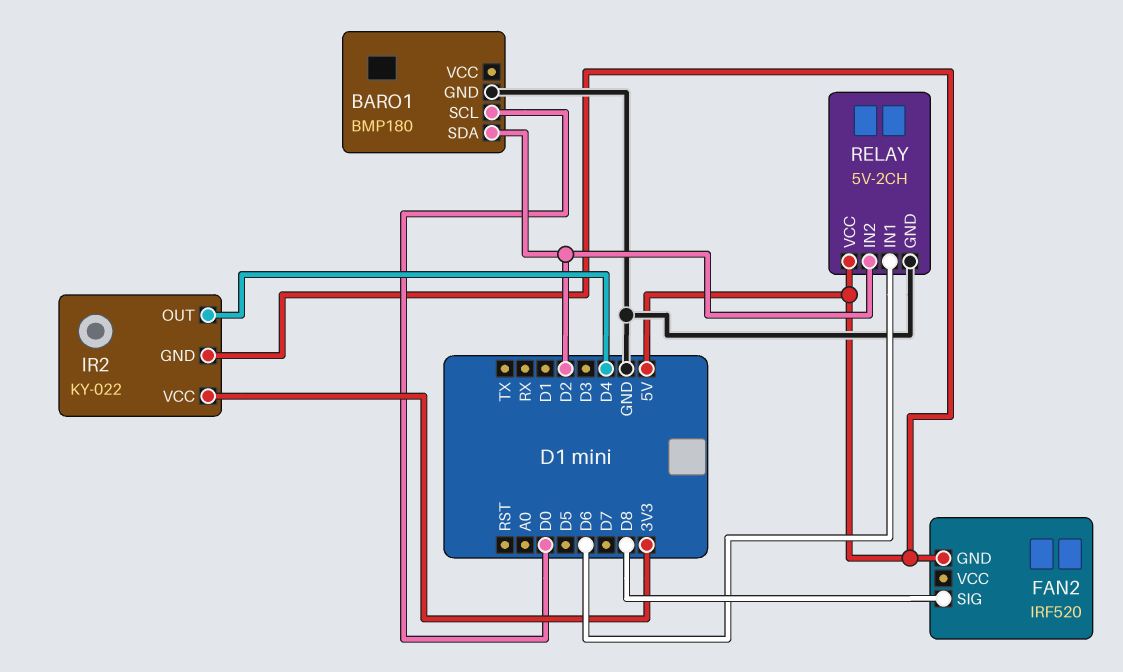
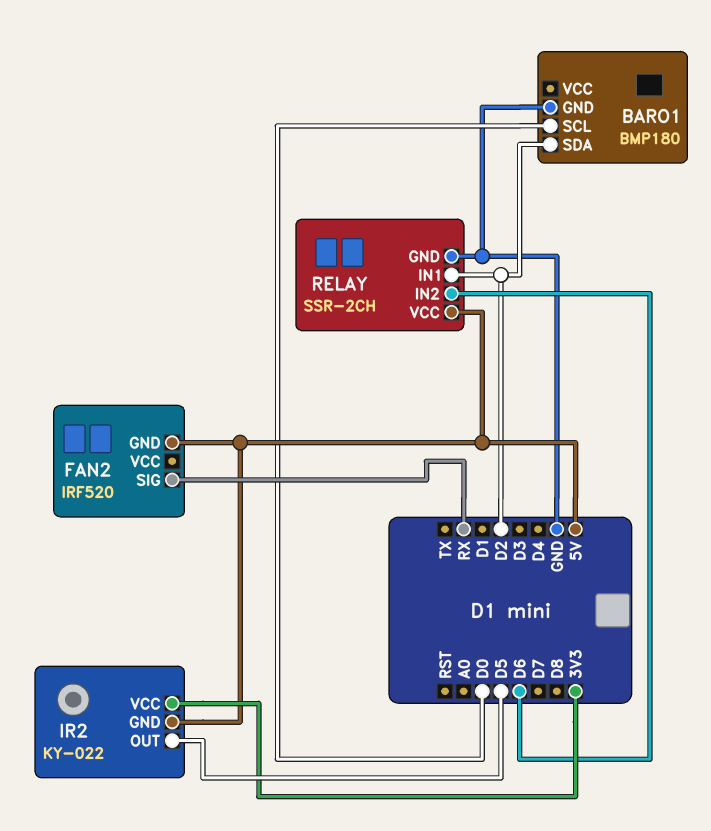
FAN2 pin SIG: D8 -> RX
IR2 pin OUT: D4 -> D5
RELAY: 5V-2CH -> SSR-2CH
RELAY pin IN1: D6 -> D2
RELAY pin IN2: D2 -> D6

